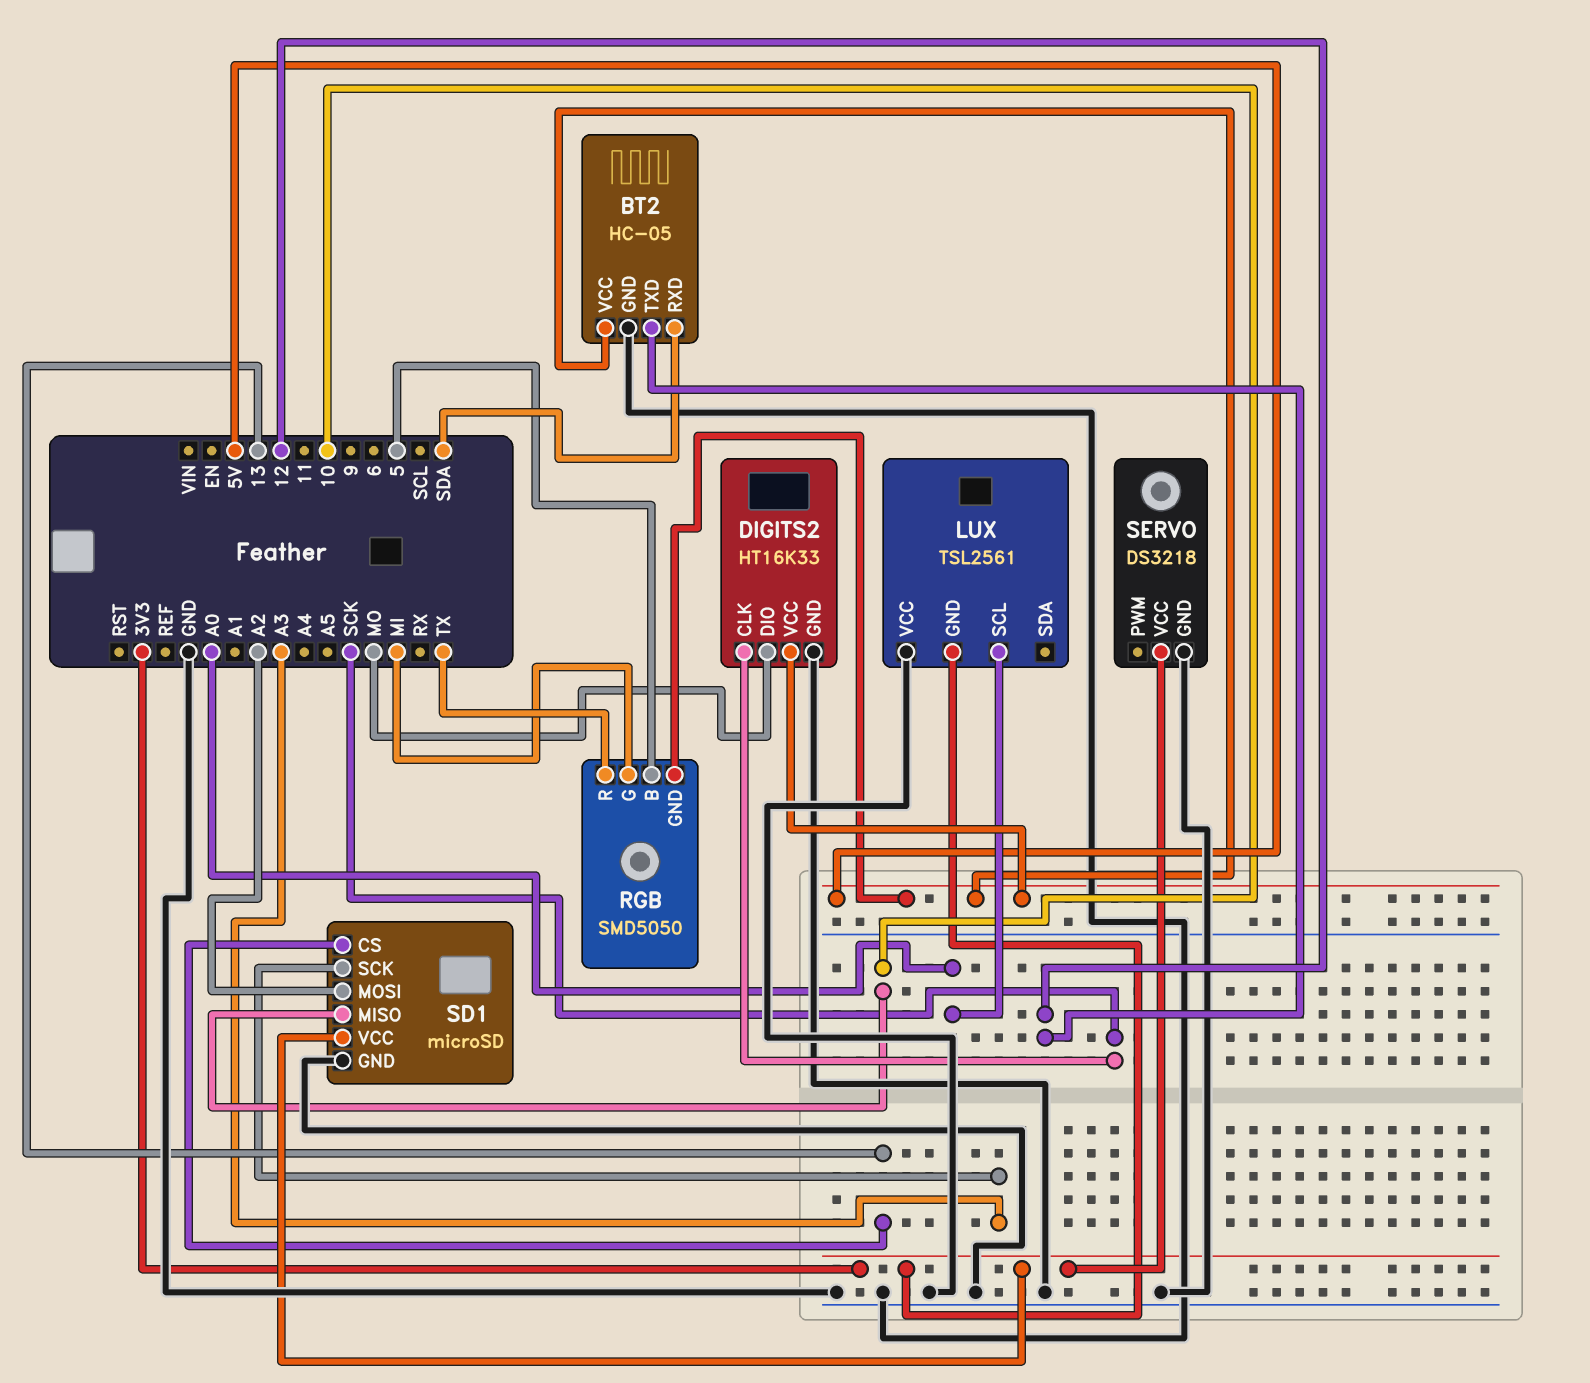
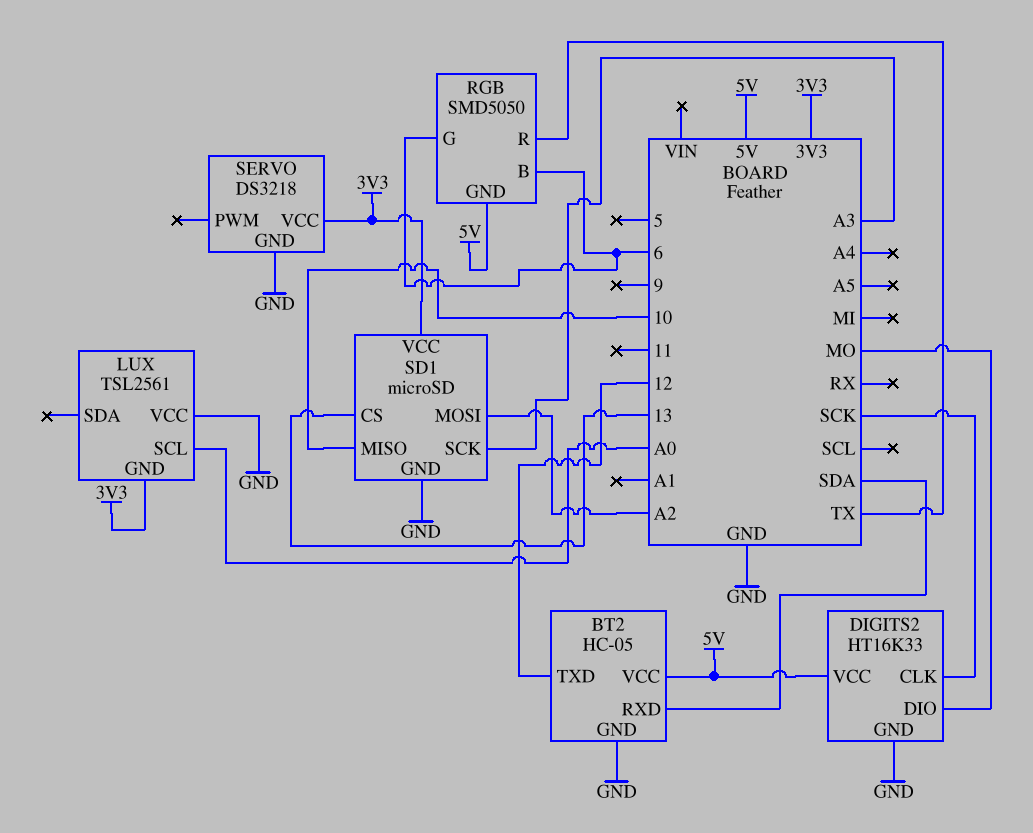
RGB pin B: 5 -> 6
RGB pin G: MI -> 6

